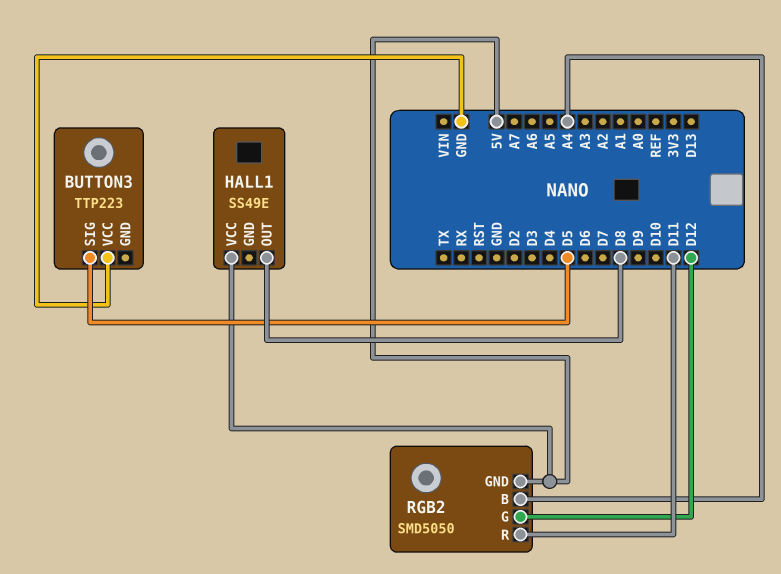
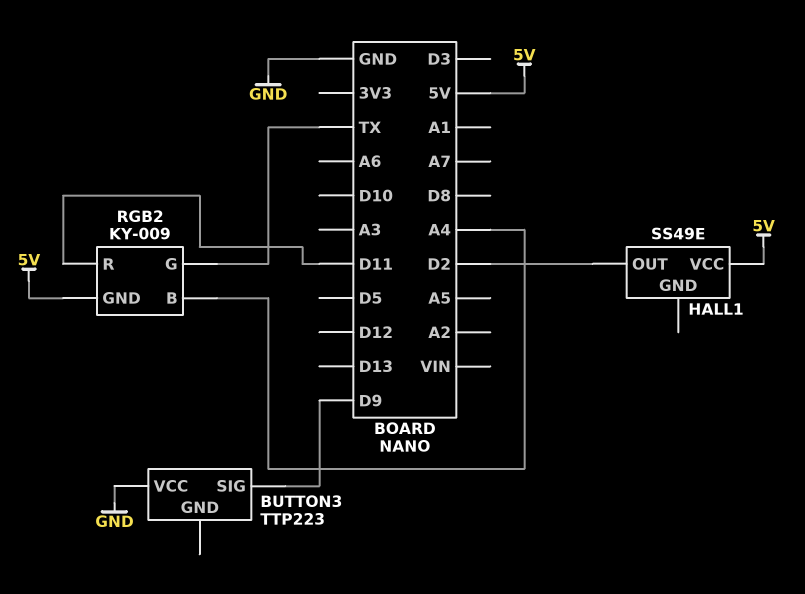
BUTTON3 pin SIG: D5 -> D9
HALL1 pin OUT: D8 -> D2
RGB2: SMD5050 -> KY-009
RGB2 pin G: D12 -> TX

